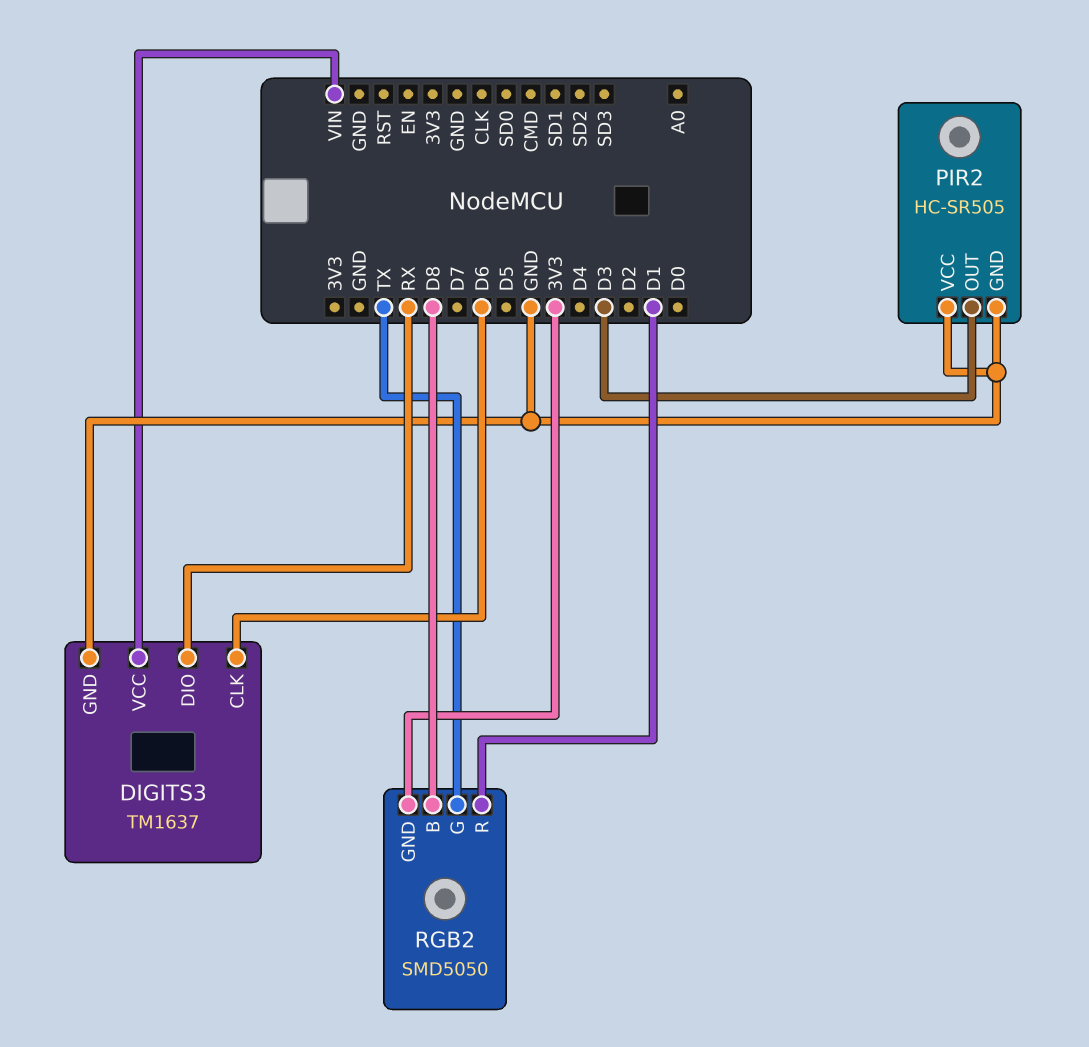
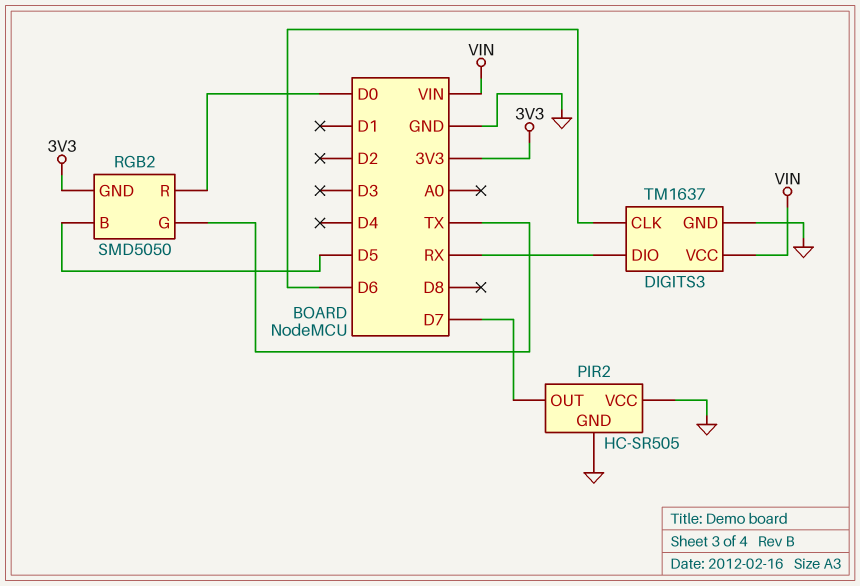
PIR2 pin OUT: D3 -> D7
RGB2 pin B: D8 -> D5
RGB2 pin R: D1 -> D0

